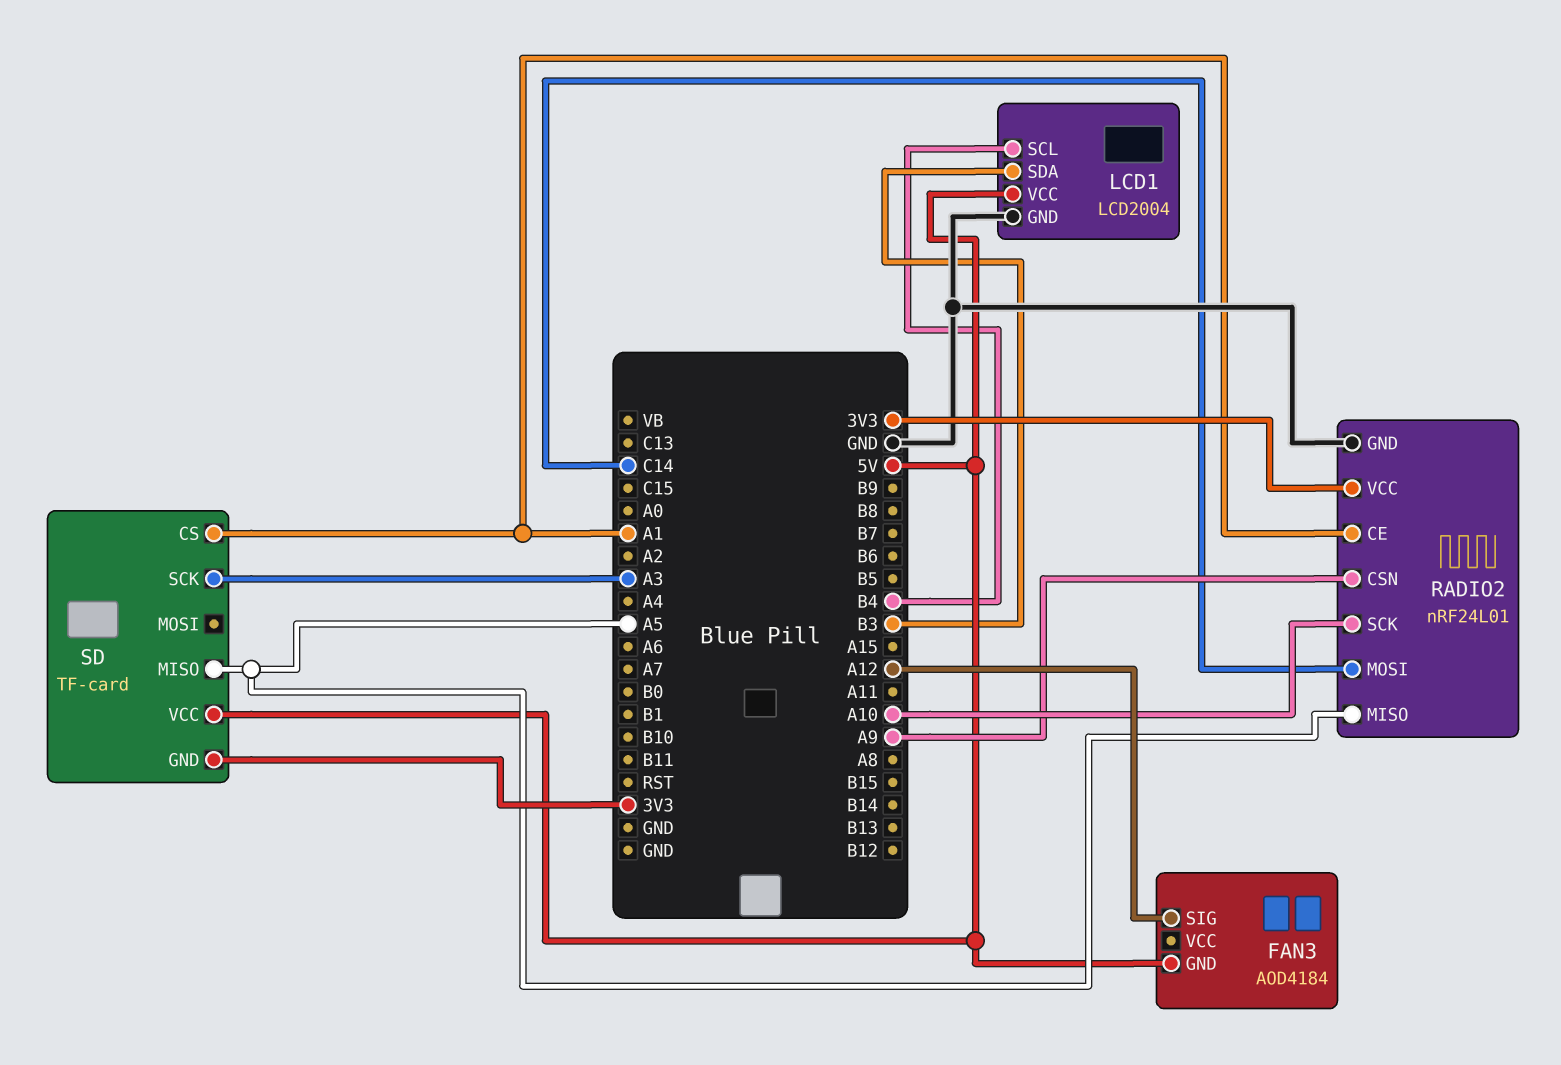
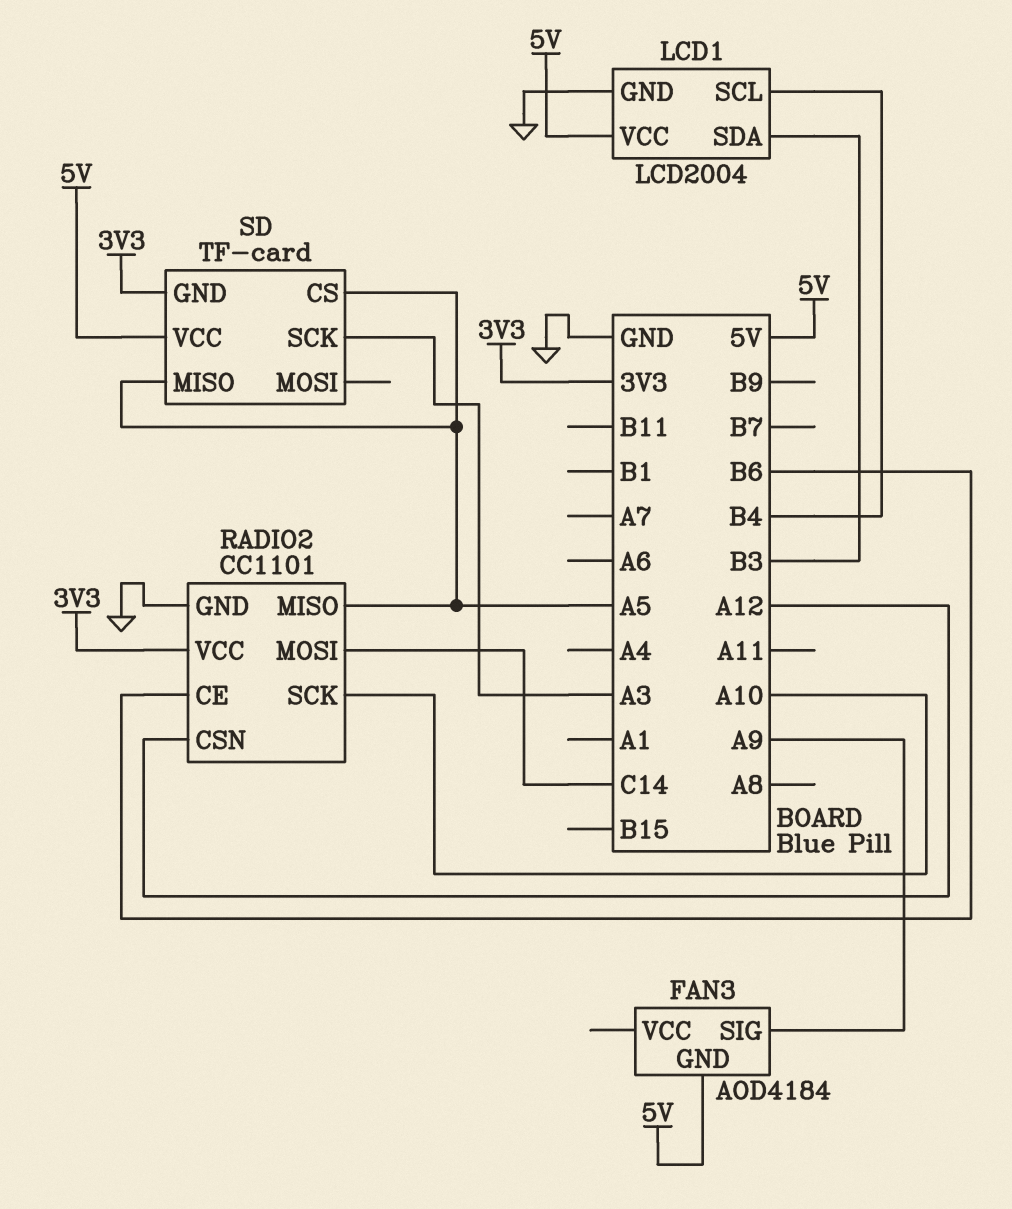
FAN3 pin SIG: A12 -> A9
RADIO2: nRF24L01 -> CC1101
RADIO2 pin CE: A1 -> B6
RADIO2 pin CSN: A9 -> A12
SD pin CS: A1 -> A5

